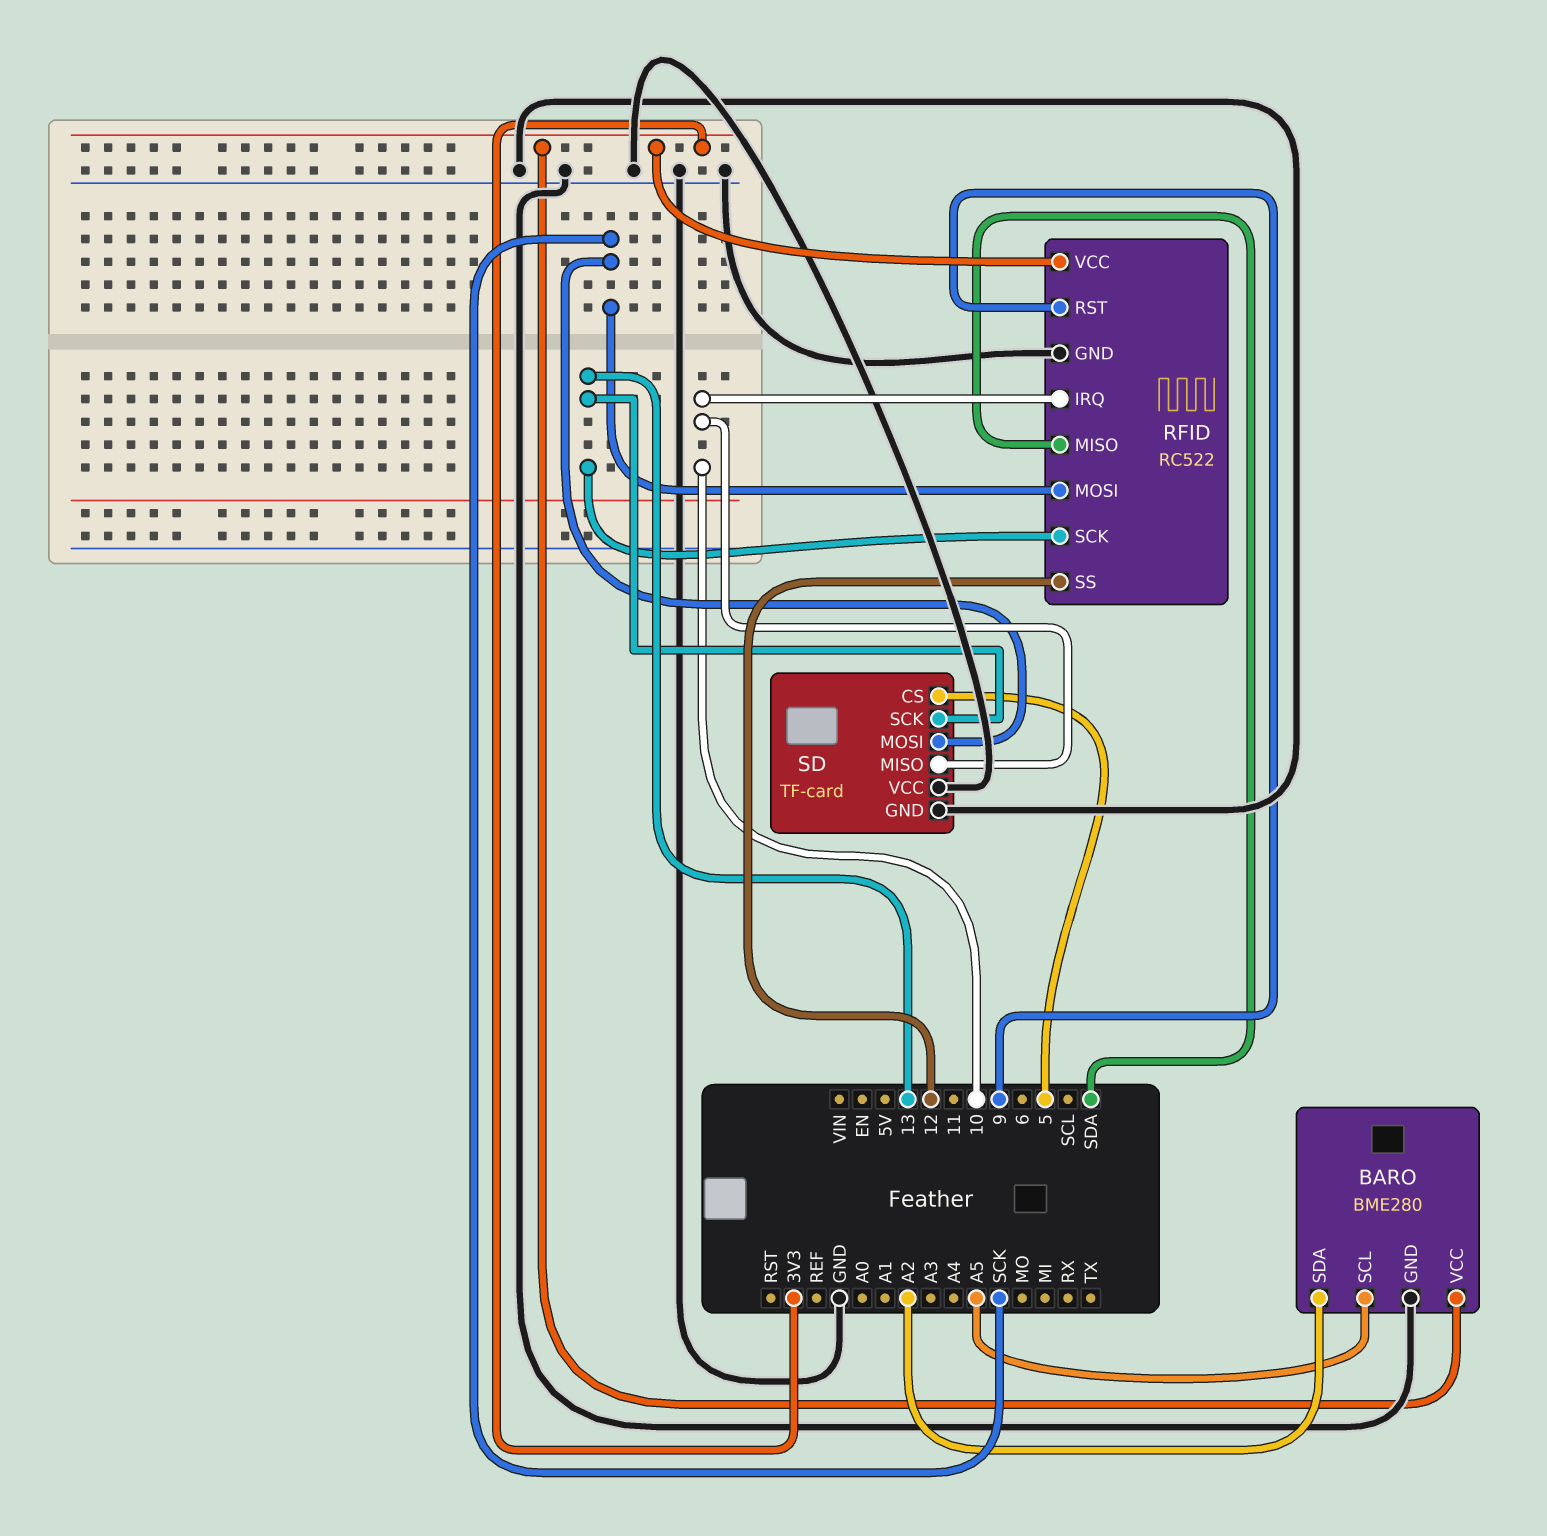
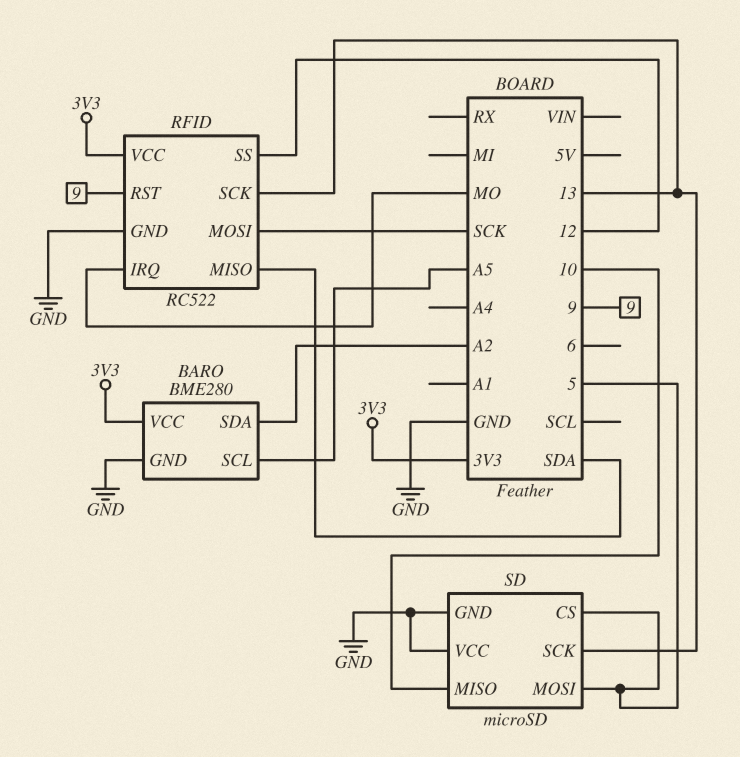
RFID pin IRQ: 10 -> MO
SD: TF-card -> microSD
SD pin MOSI: SCK -> 5

